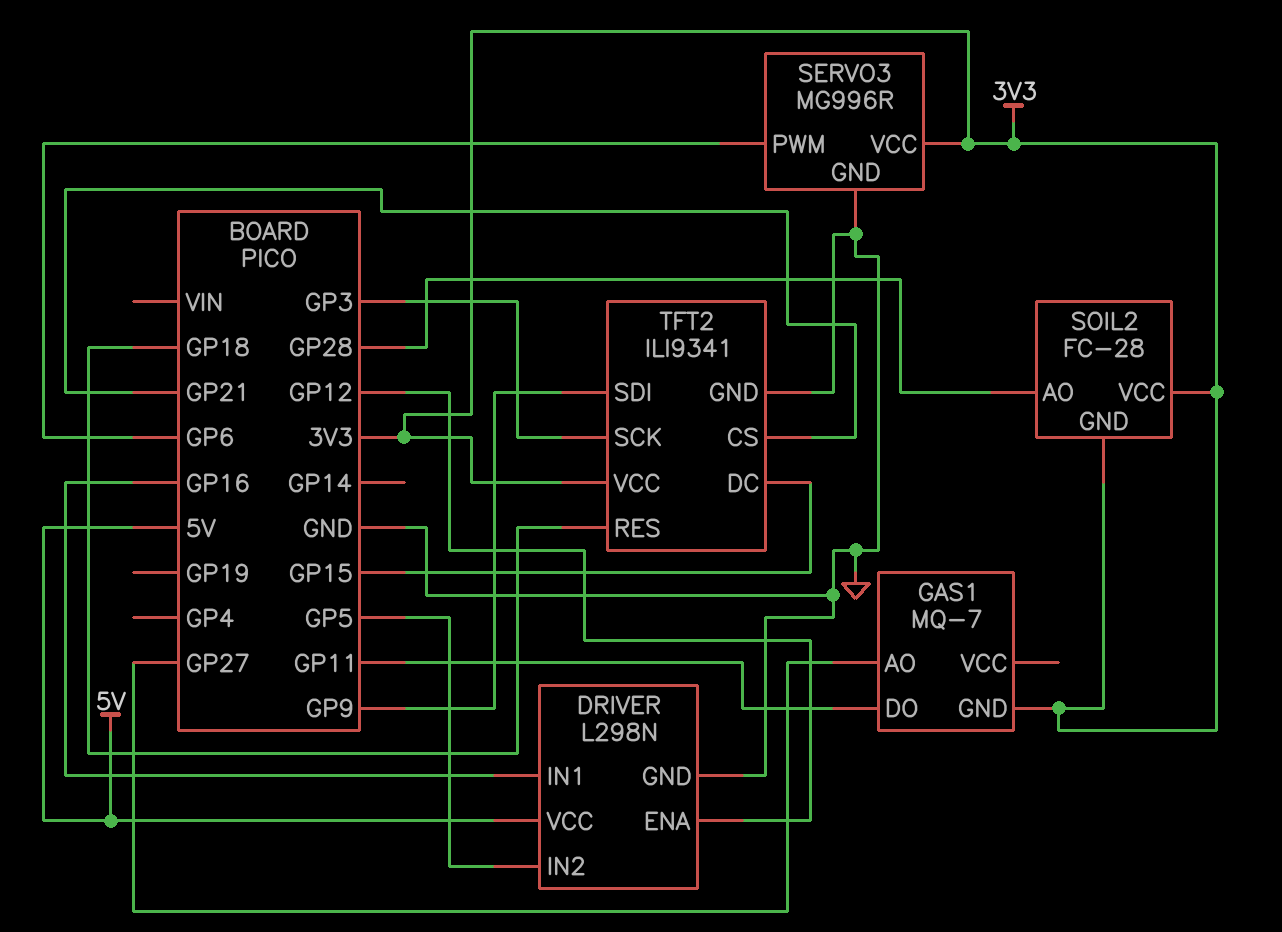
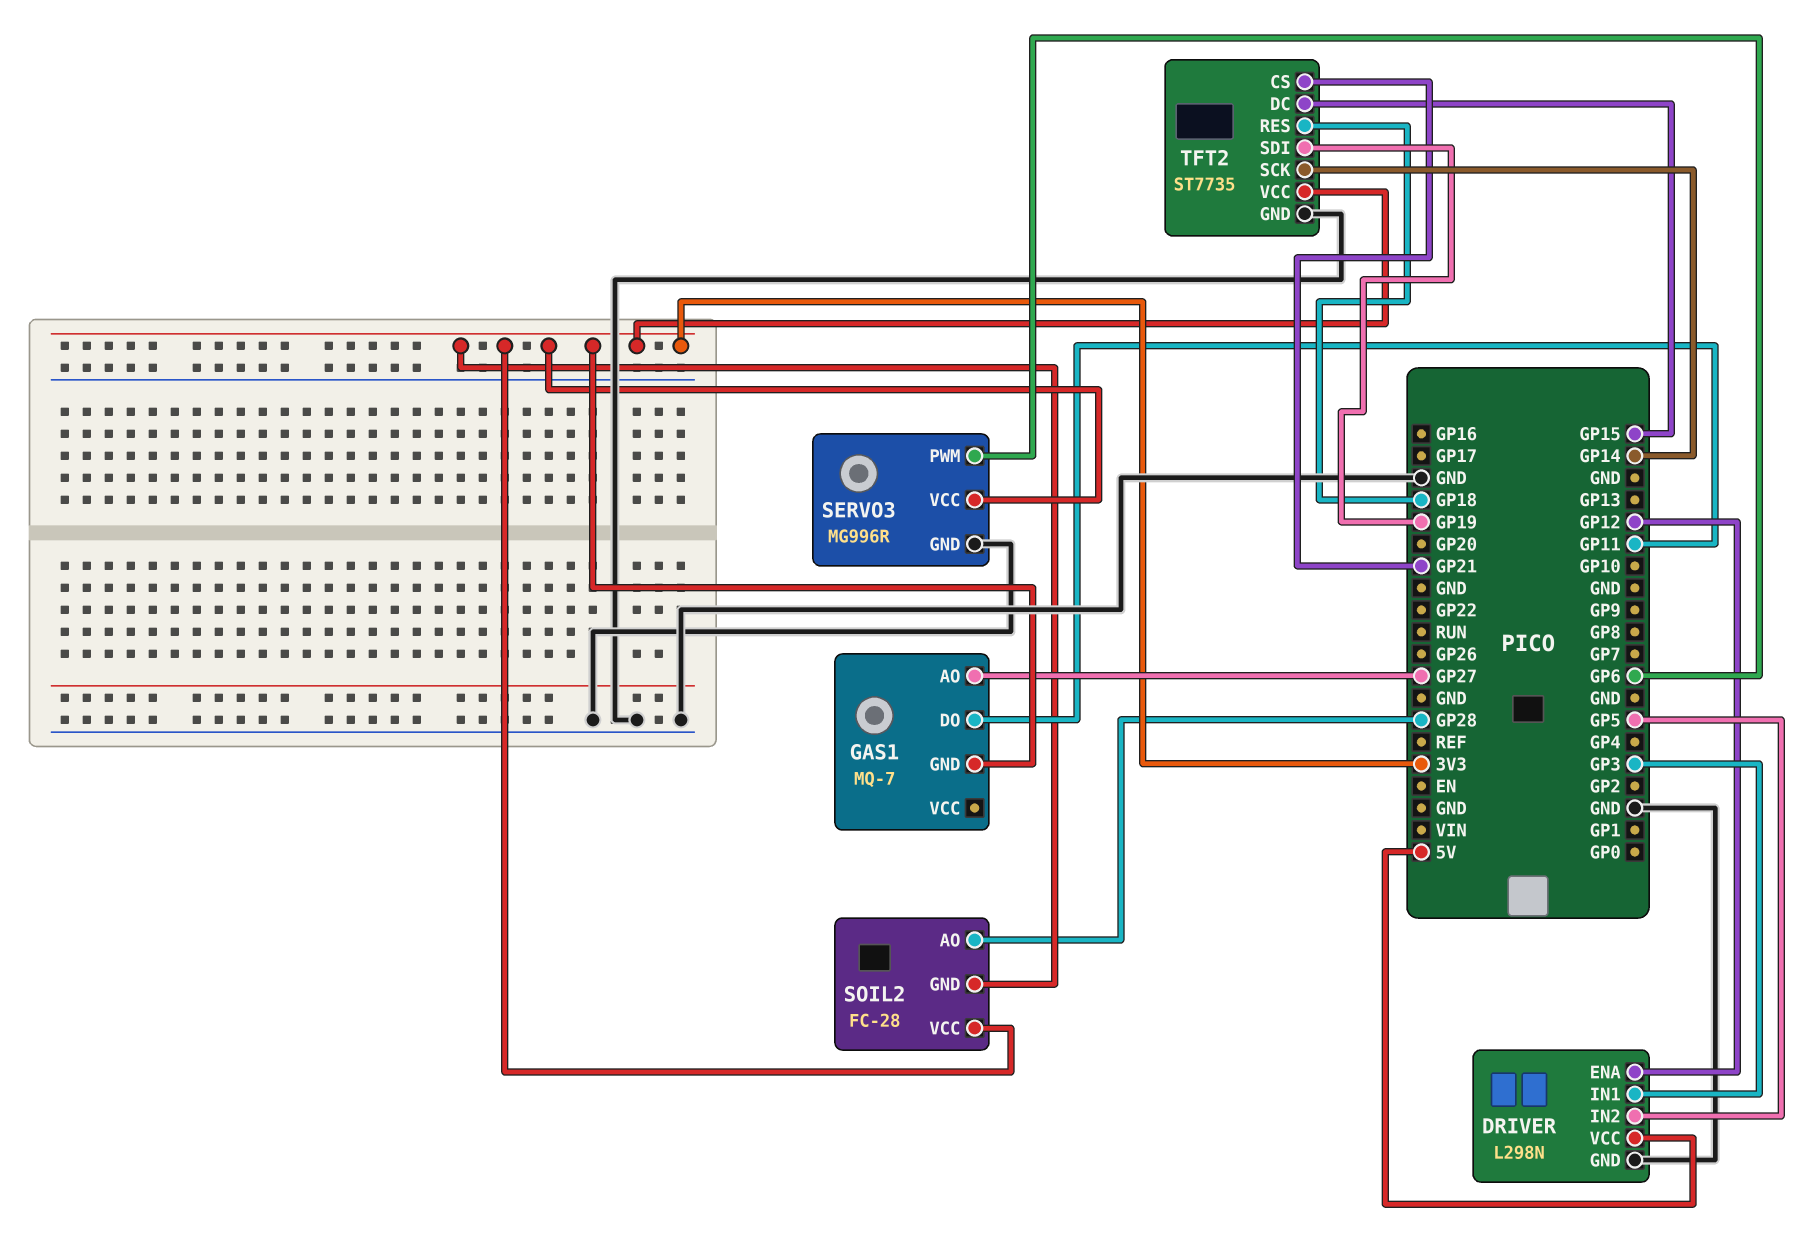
DRIVER pin IN1: GP16 -> GP3
TFT2: ILI9341 -> ST7735
TFT2 pin SCK: GP3 -> GP14
TFT2 pin SDI: GP9 -> GP19

